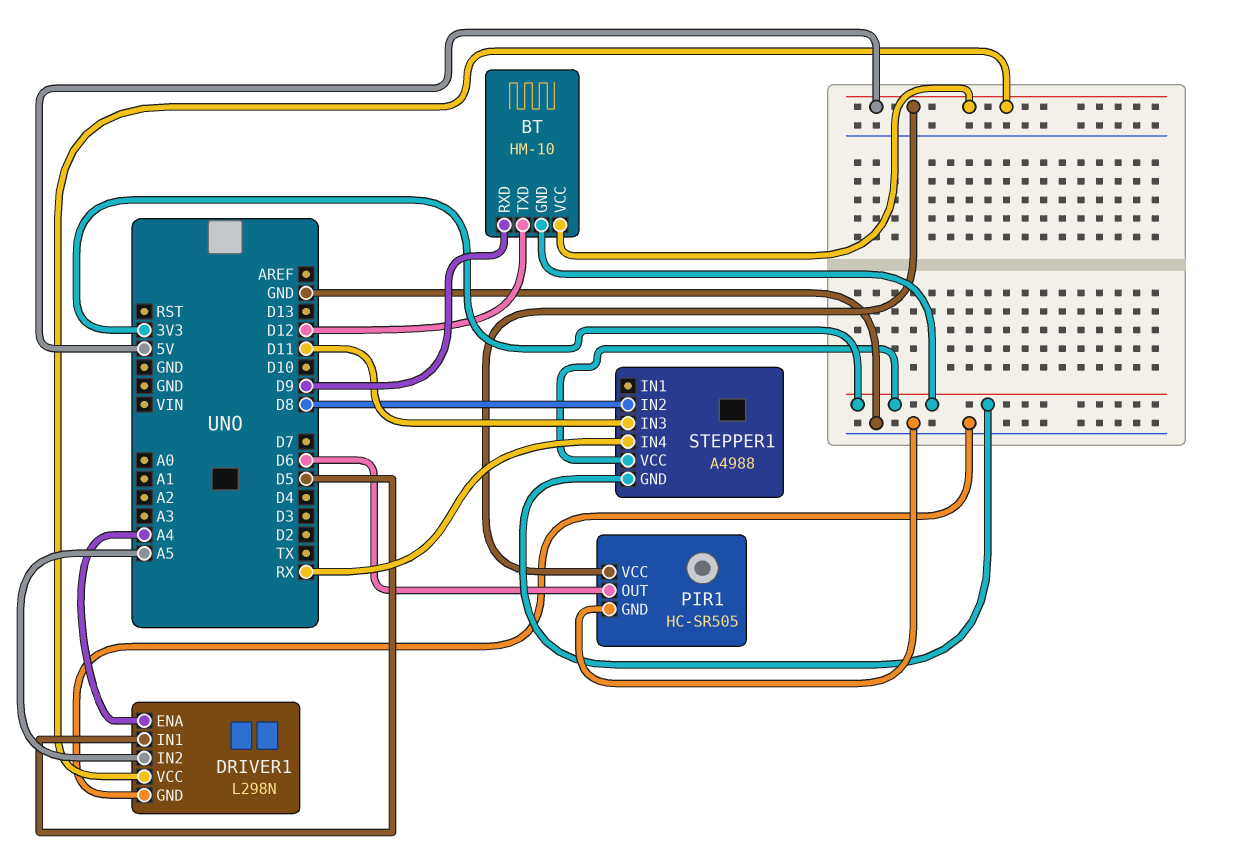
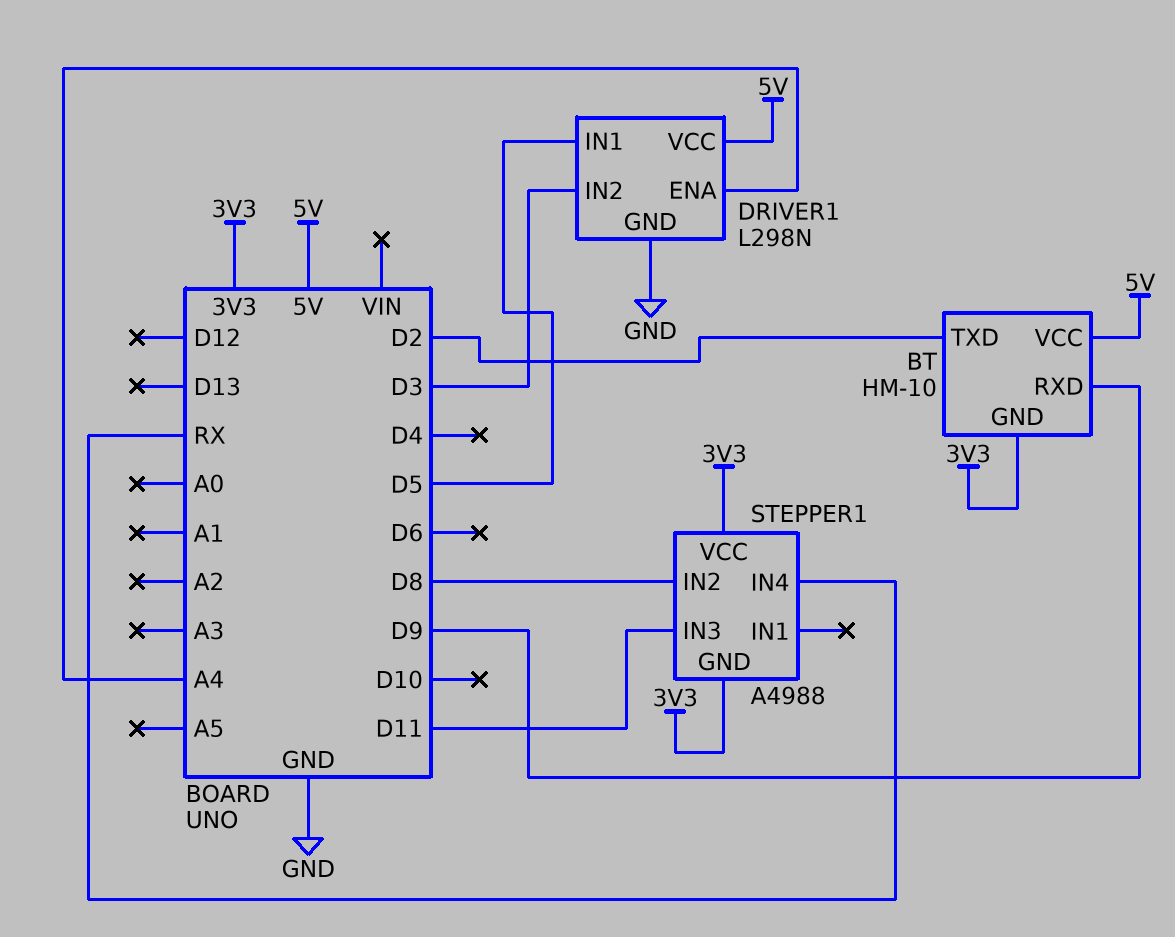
BT pin TXD: D12 -> D2
DRIVER1 pin IN2: A5 -> D3
PIR1: HC-SR505 -> none
PIR1 pin GND: GND -> none
PIR1 pin OUT: D6 -> none
PIR1 pin VCC: 5V -> none

